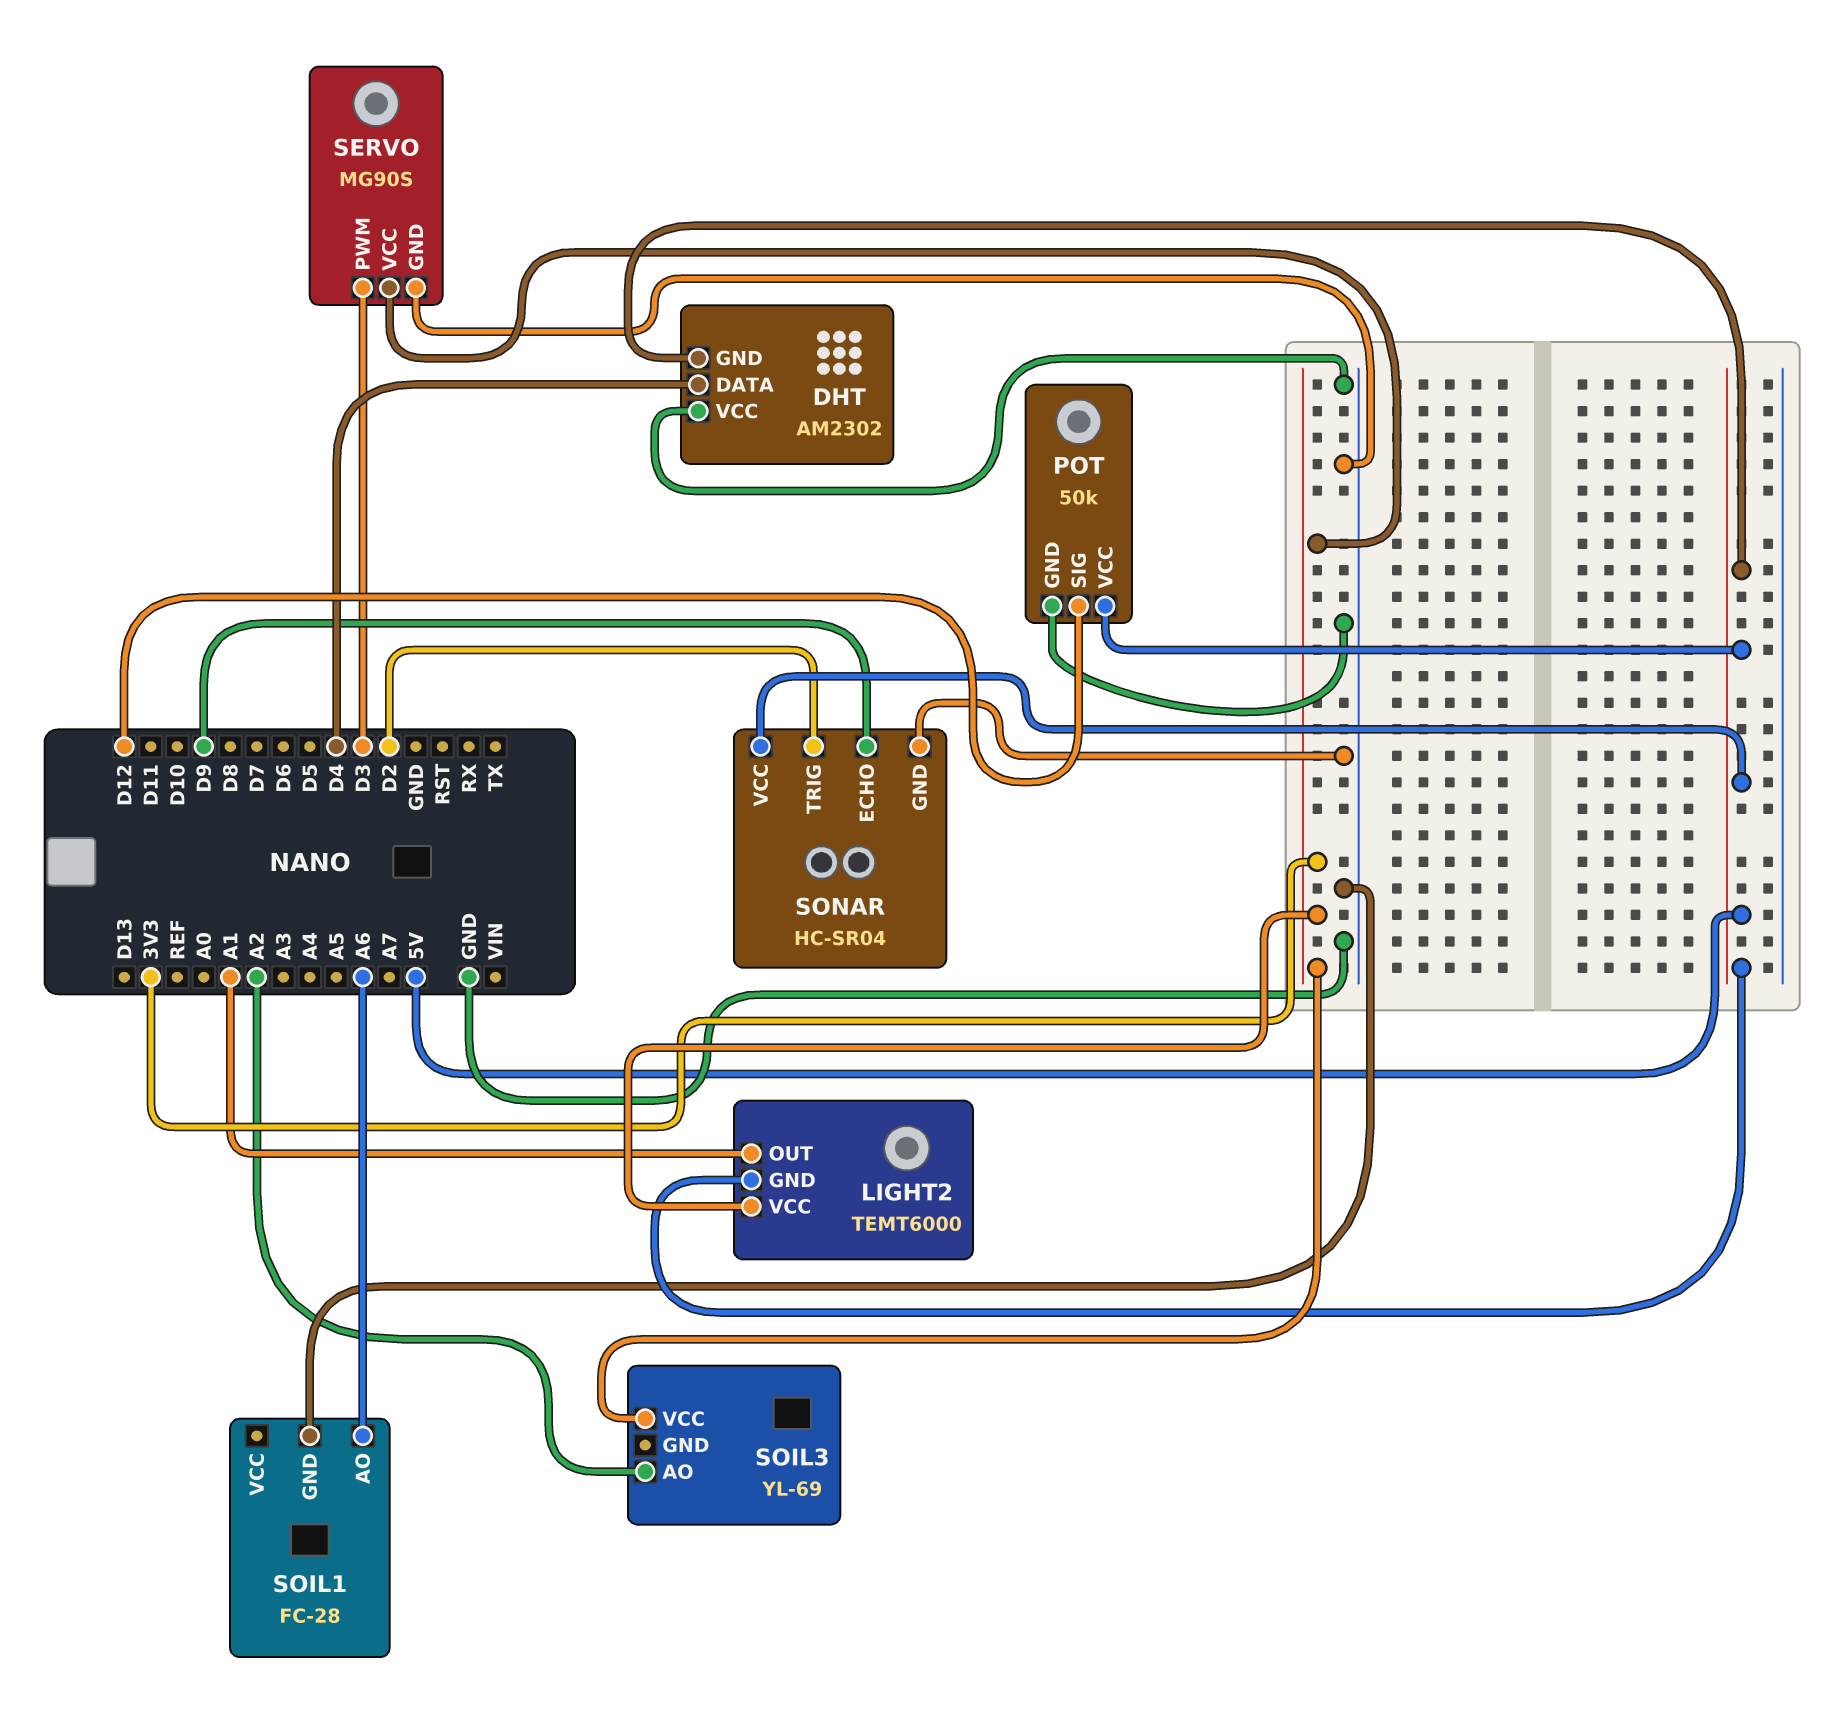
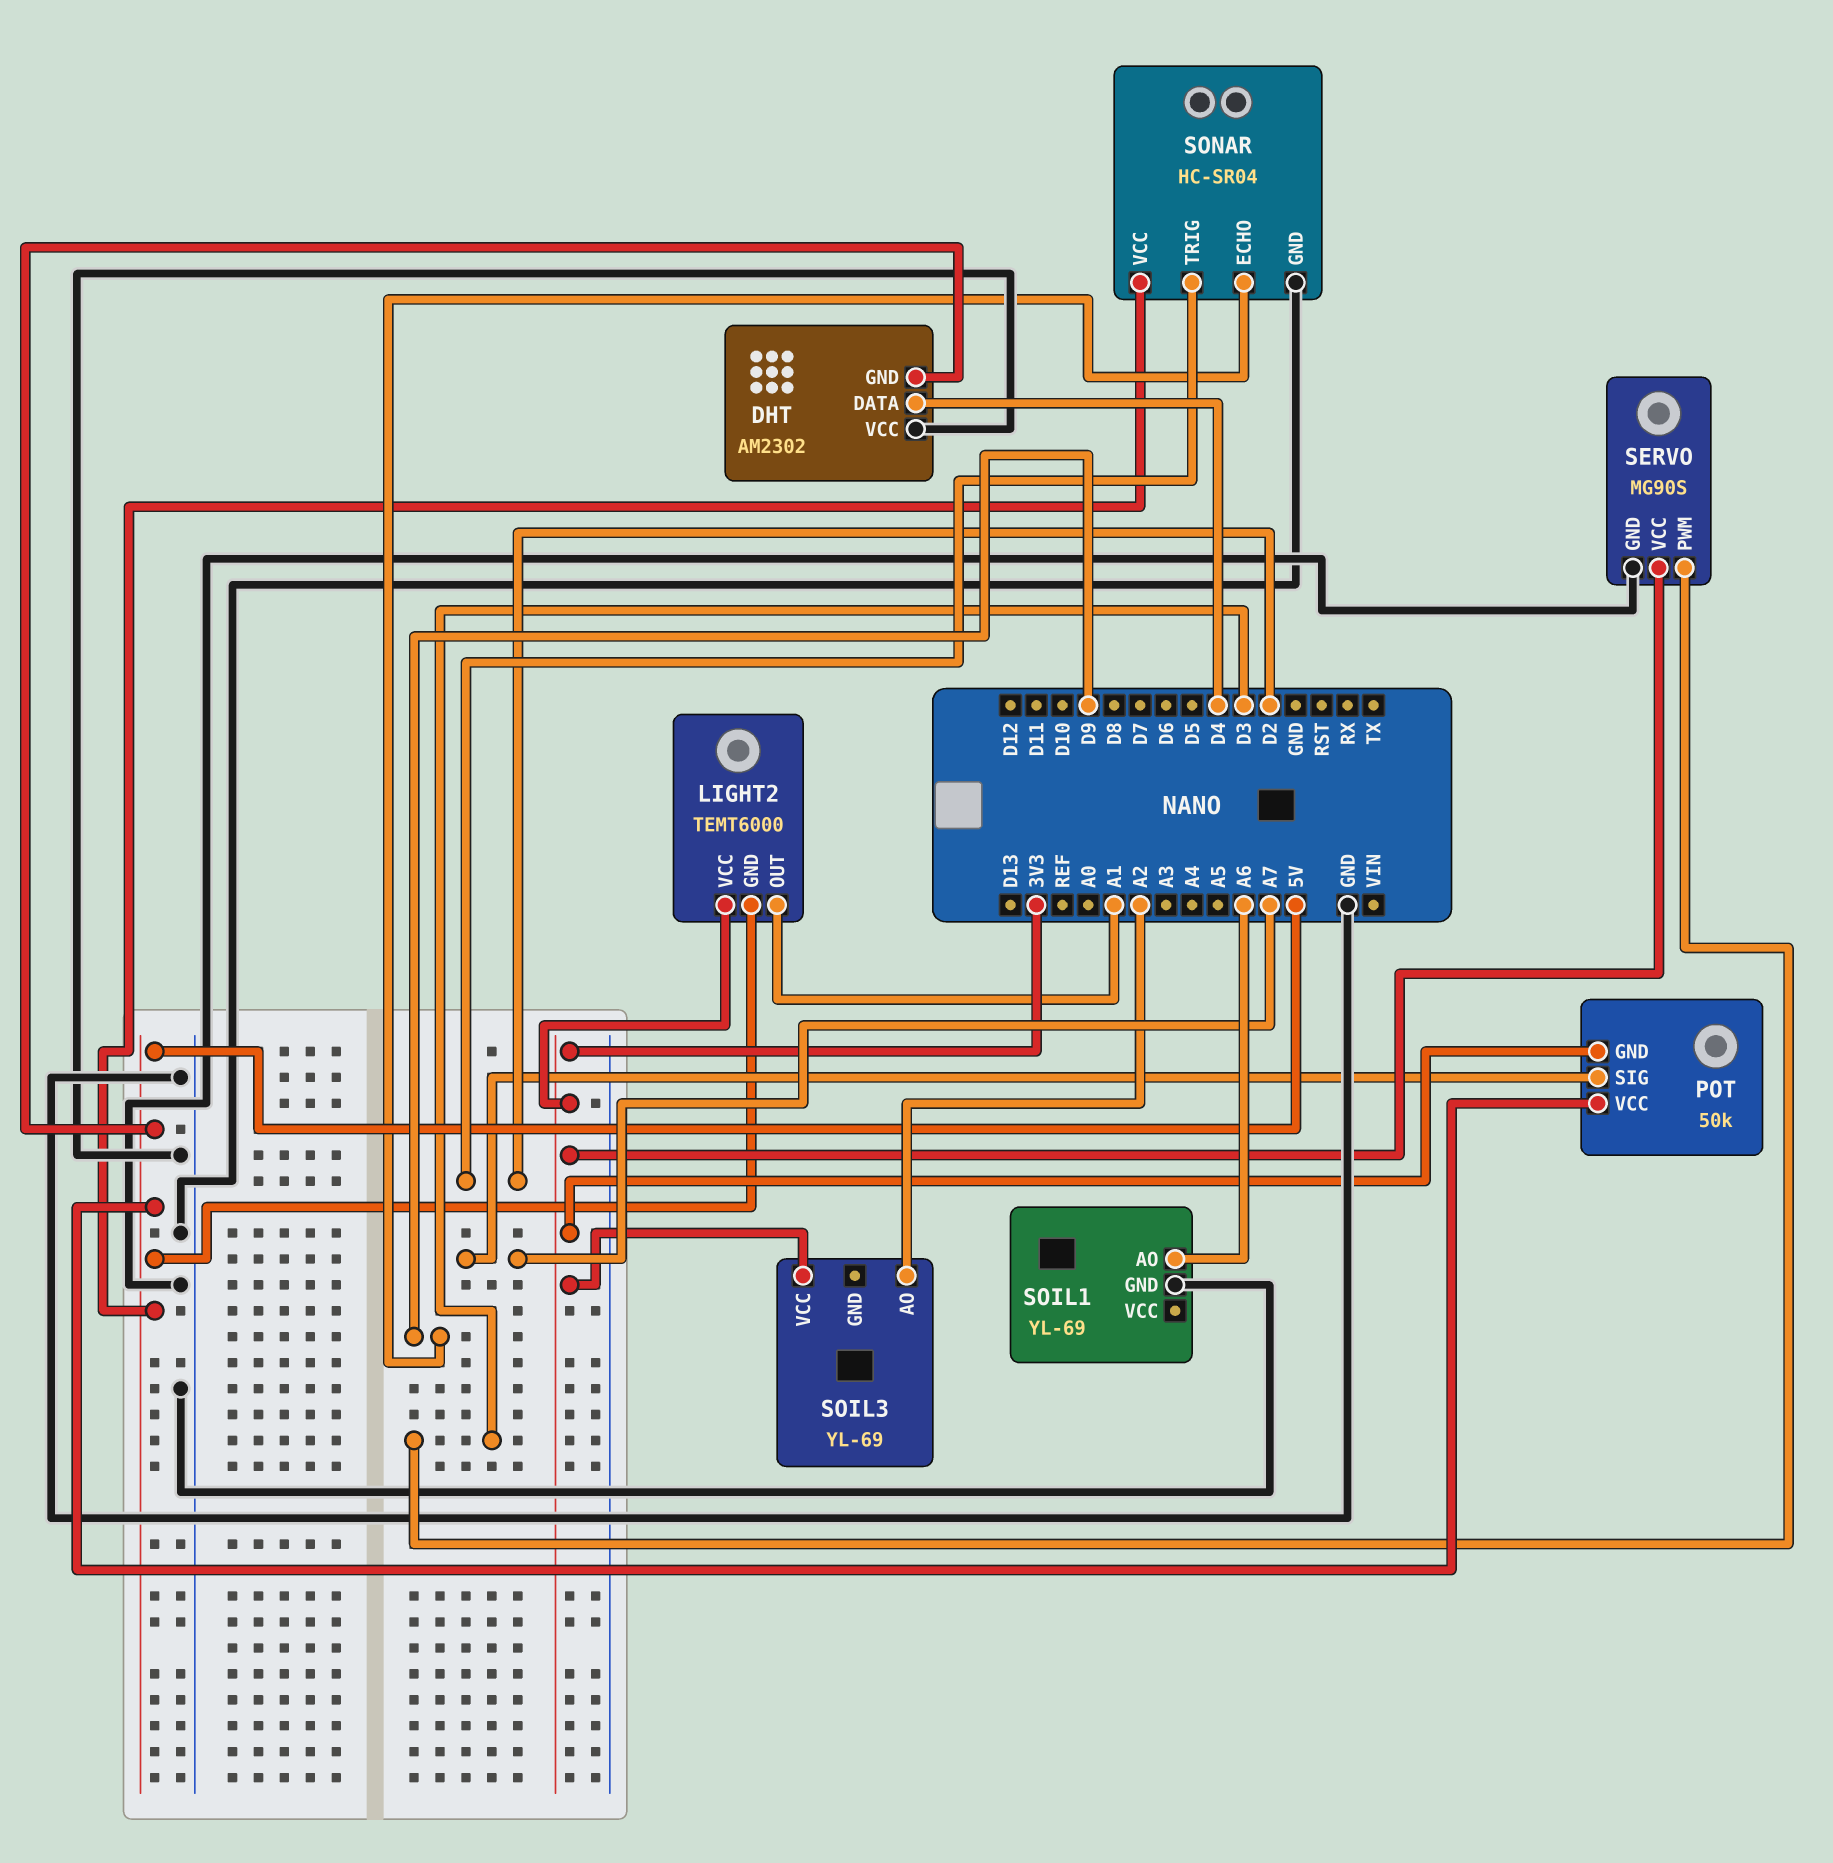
POT pin GND: GND -> 3V3
POT pin SIG: D12 -> A7
SOIL1: FC-28 -> YL-69

